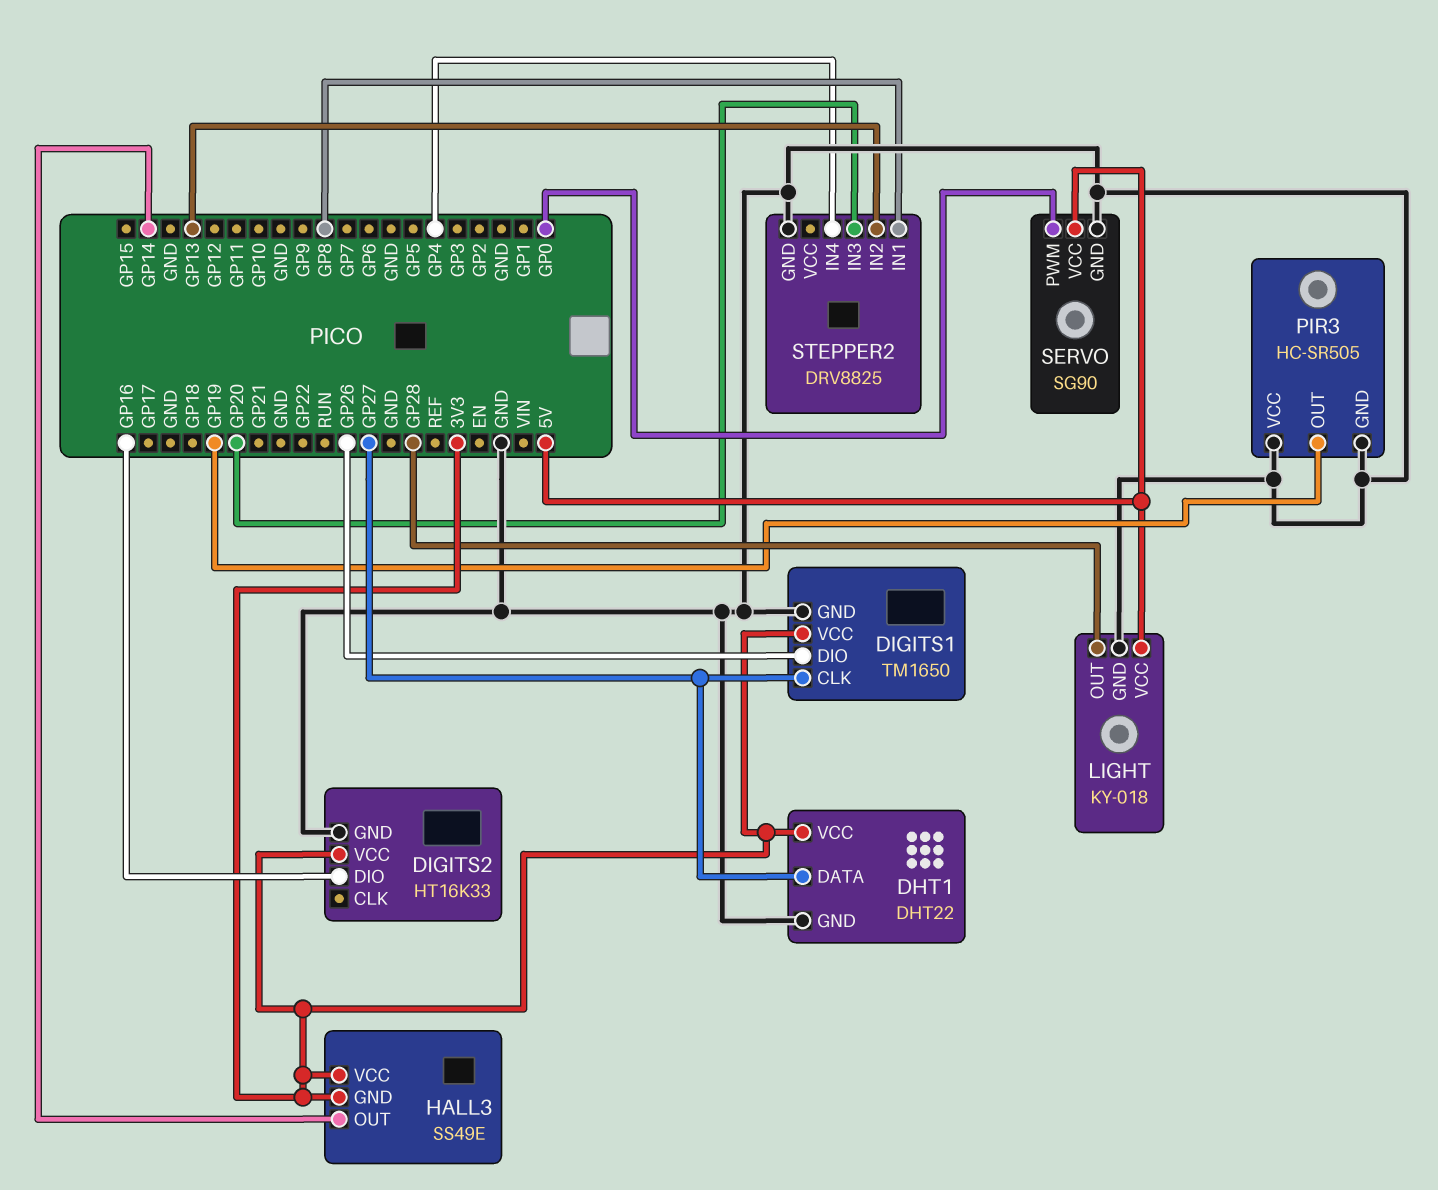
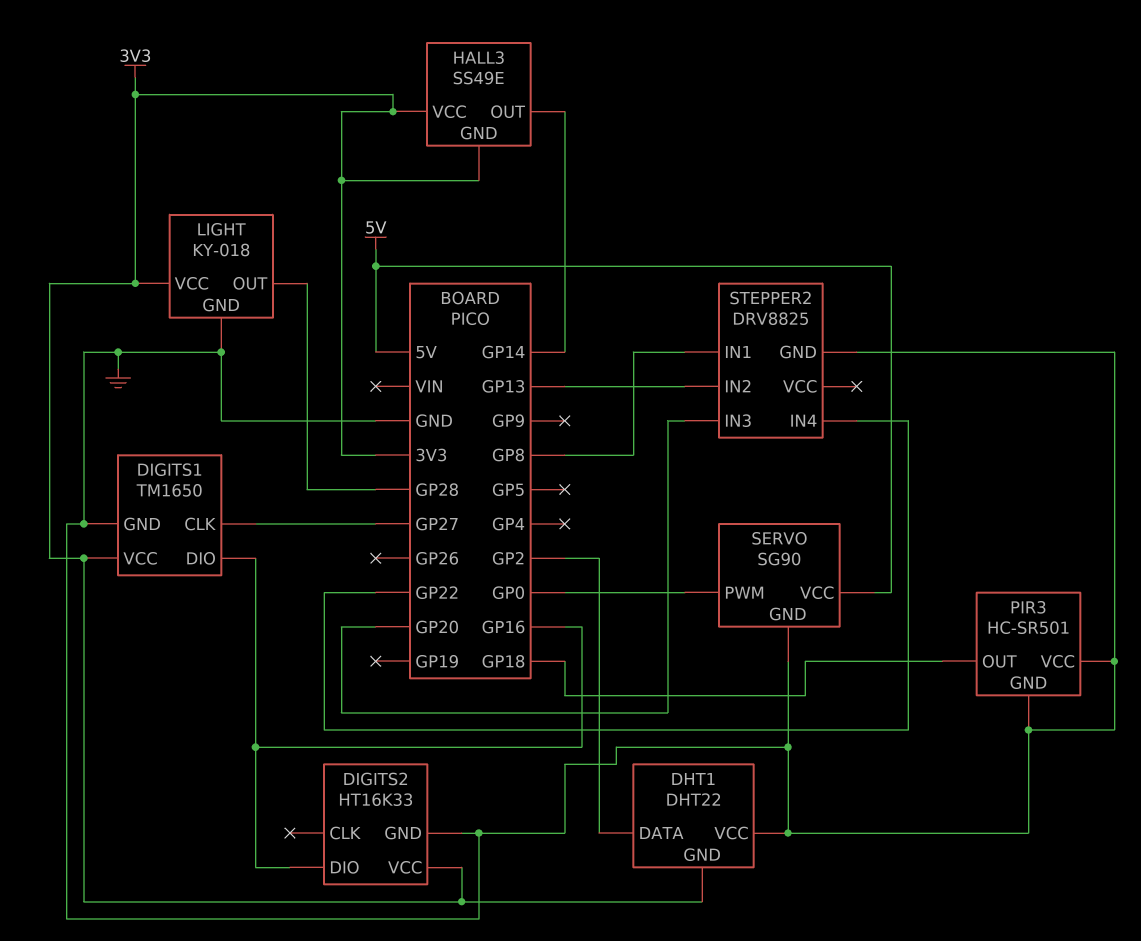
DHT1 pin DATA: GP27 -> GP2
DHT1 pin GND: GND -> 3V3
DHT1 pin VCC: 3V3 -> GND
DIGITS1 pin DIO: GP26 -> GP16
LIGHT pin VCC: 5V -> 3V3
PIR3: HC-SR505 -> HC-SR501
PIR3 pin OUT: GP19 -> GP18
STEPPER2 pin IN4: GP4 -> GP22

